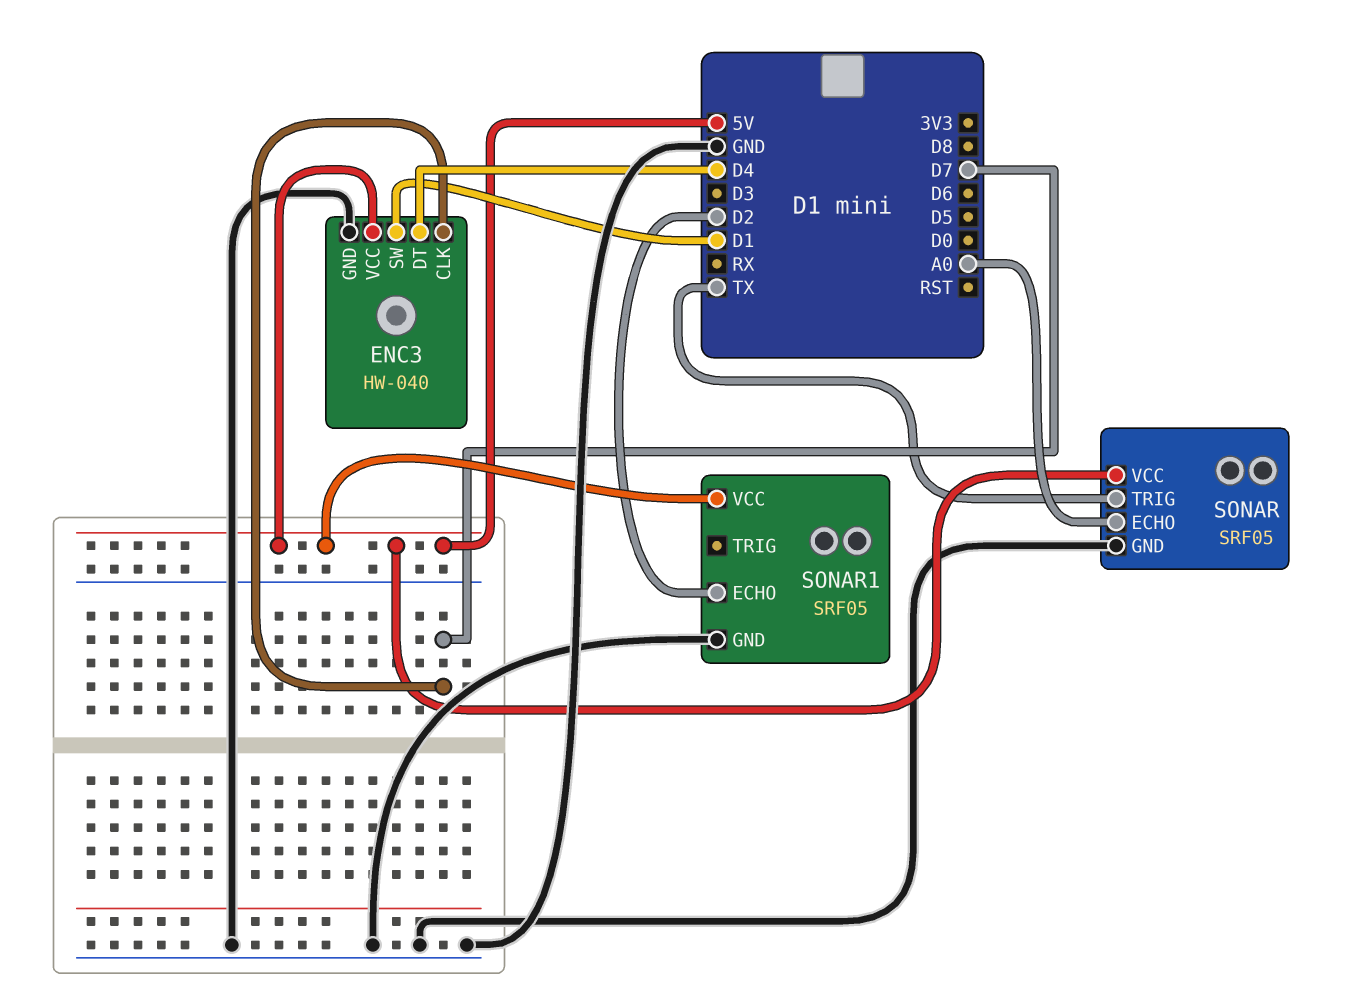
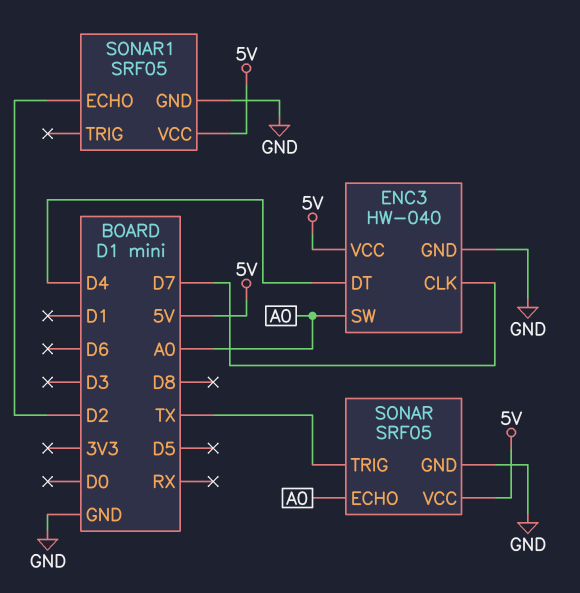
ENC3 pin SW: D1 -> A0

